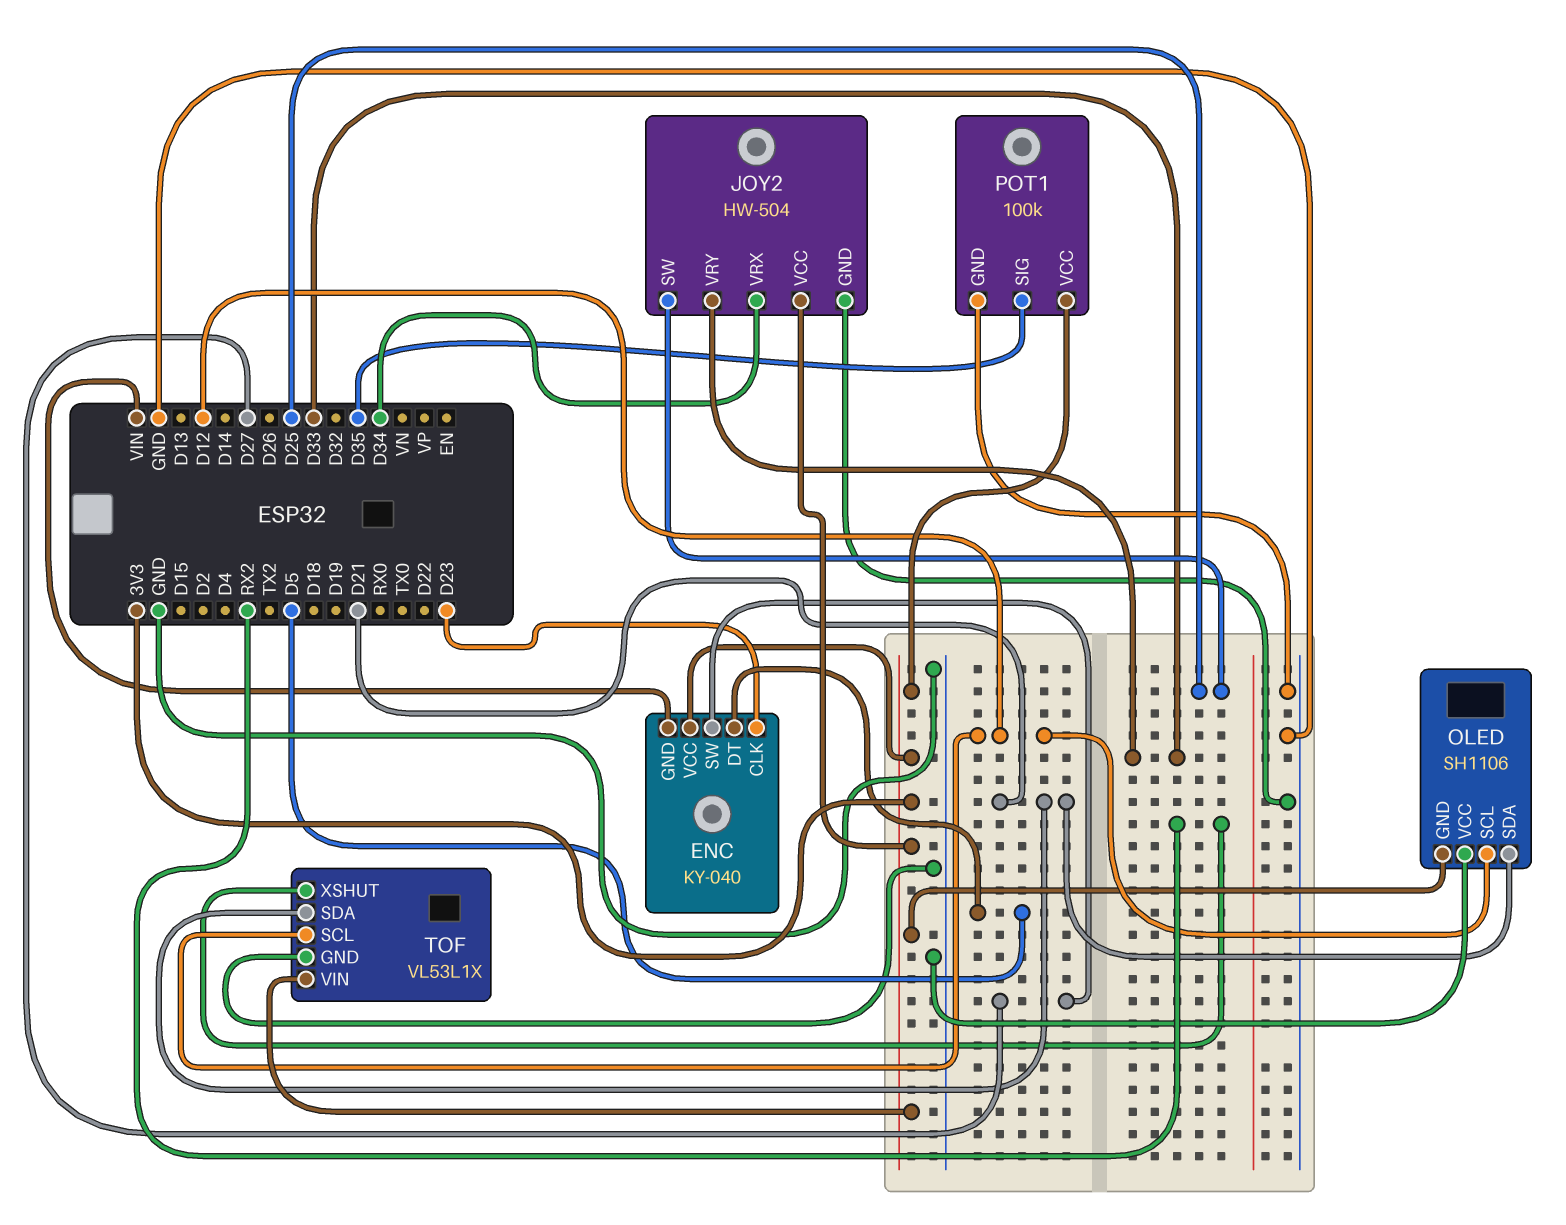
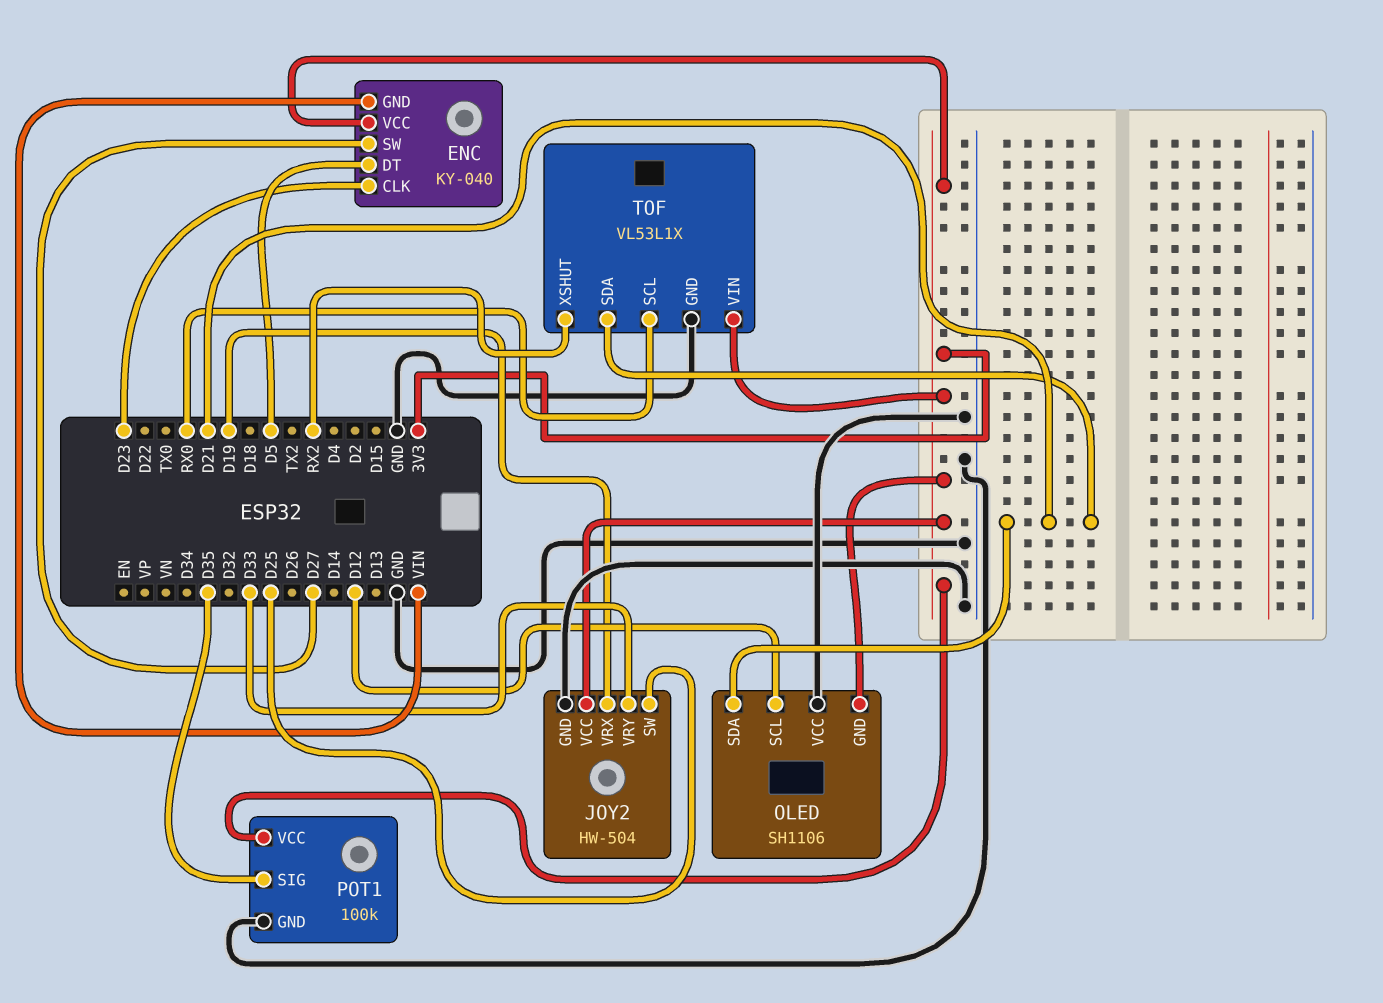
JOY2 pin VRX: D34 -> D19
TOF pin SCL: D12 -> RX0

